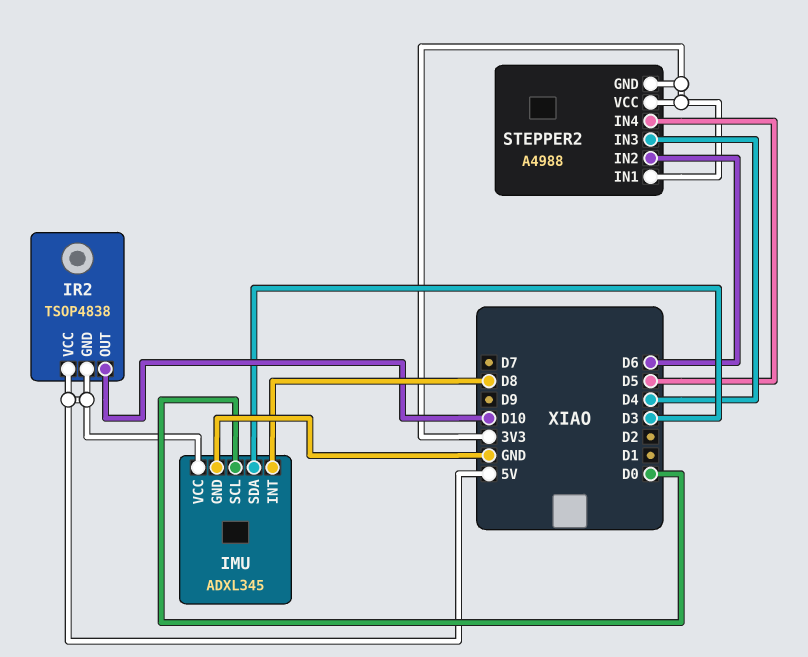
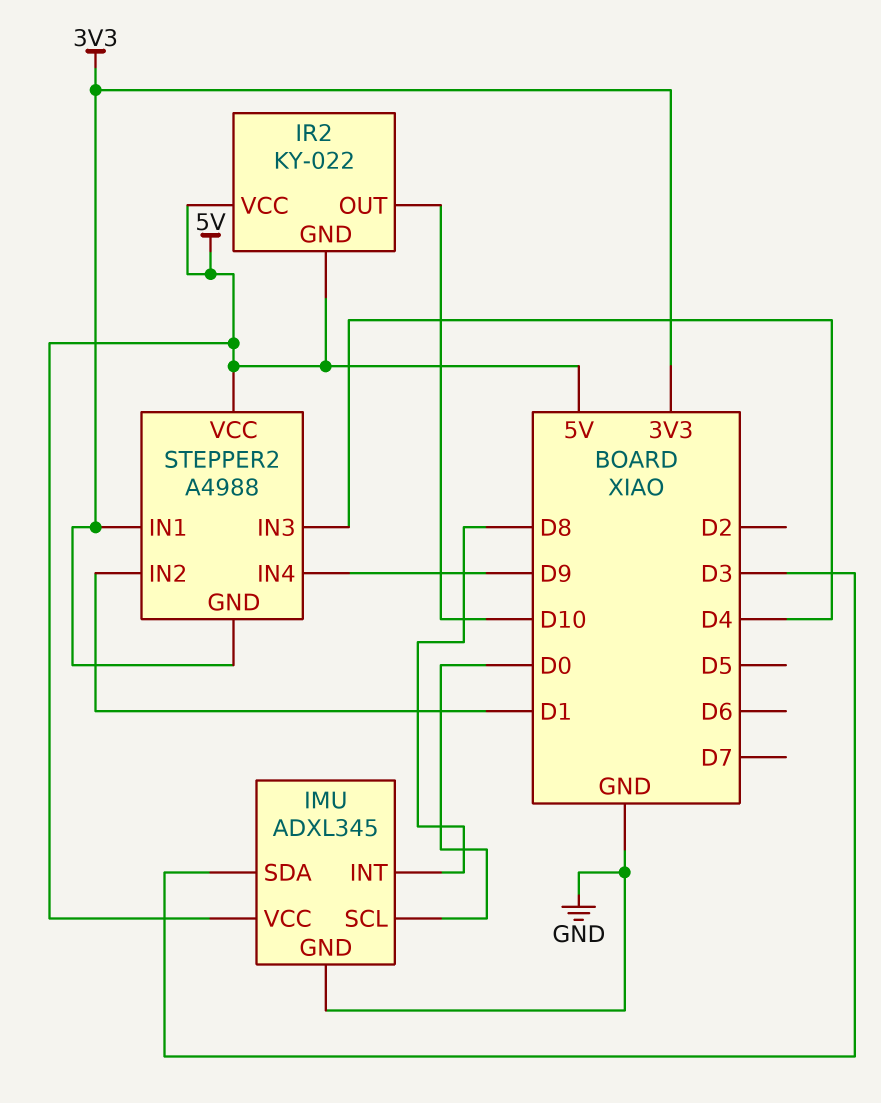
IR2: TSOP4838 -> KY-022
STEPPER2 pin IN2: D6 -> D1
STEPPER2 pin IN4: D5 -> D9
STEPPER2 pin VCC: 3V3 -> 5V

